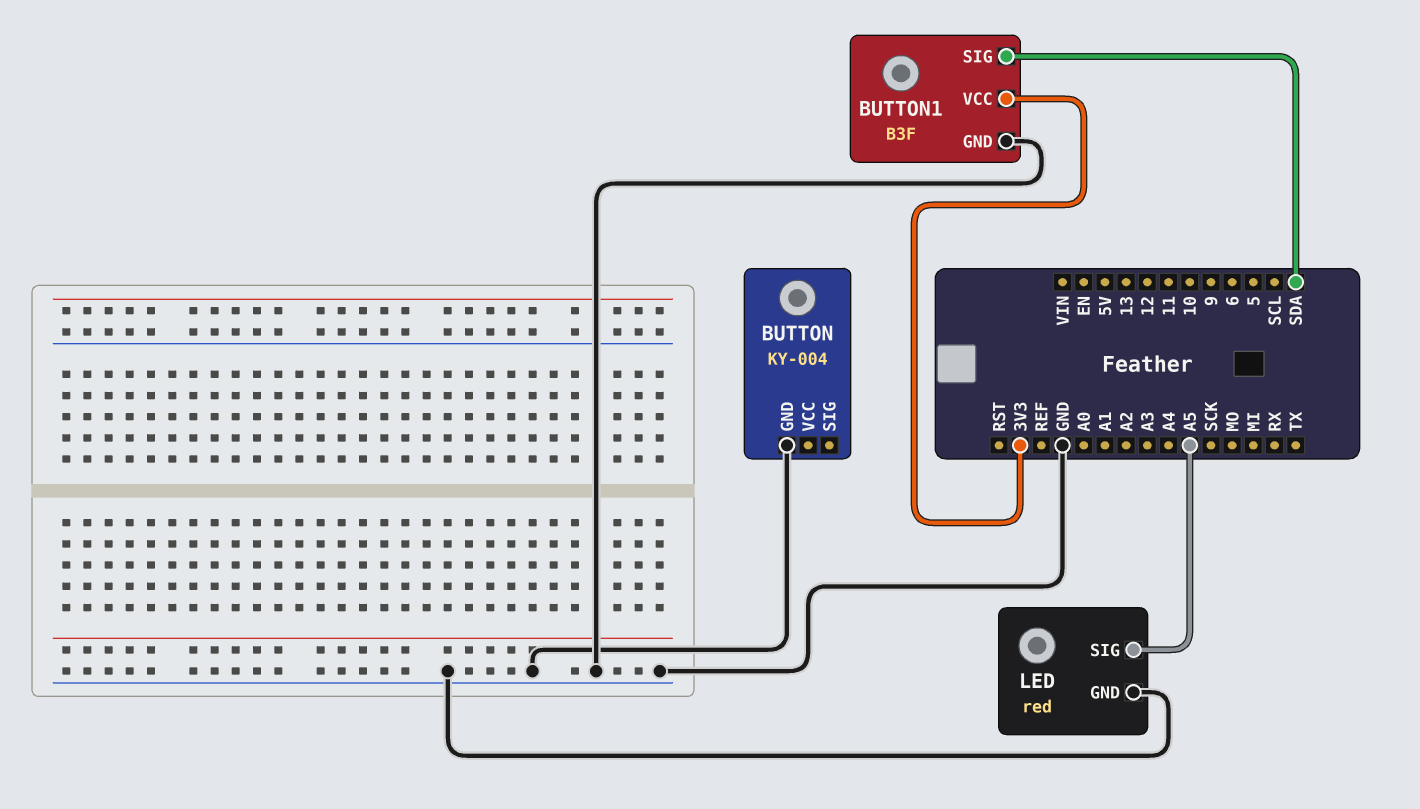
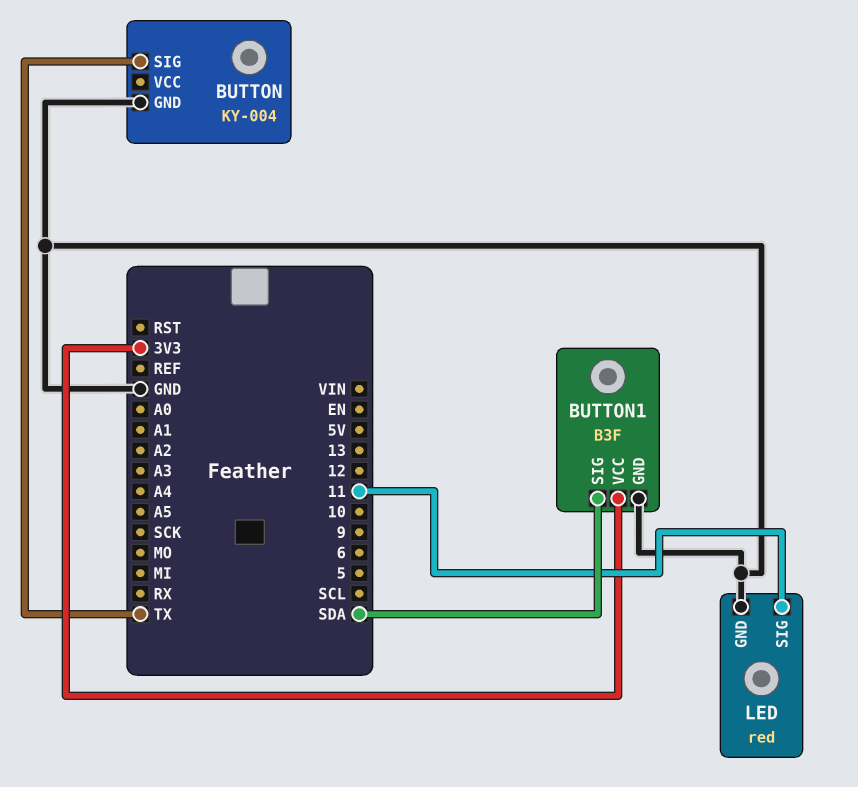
BUTTON pin SIG: none -> TX
LED pin SIG: A5 -> 11

